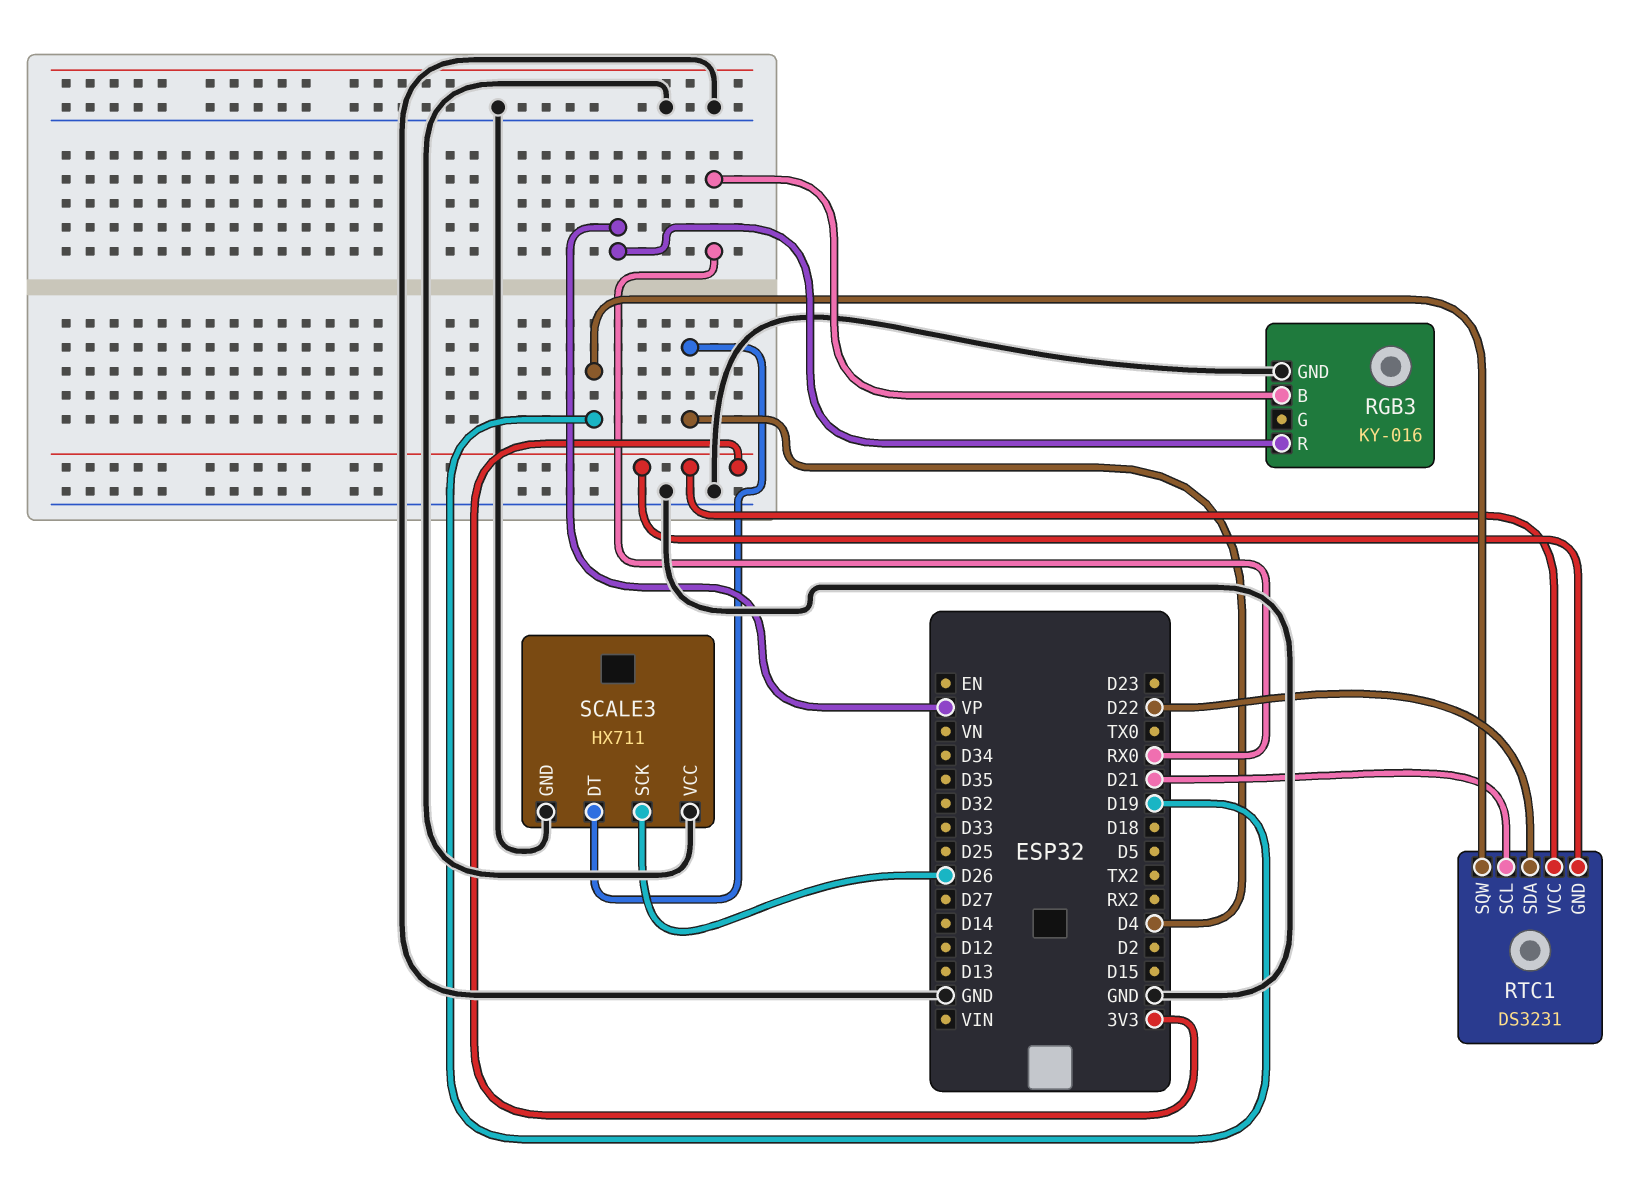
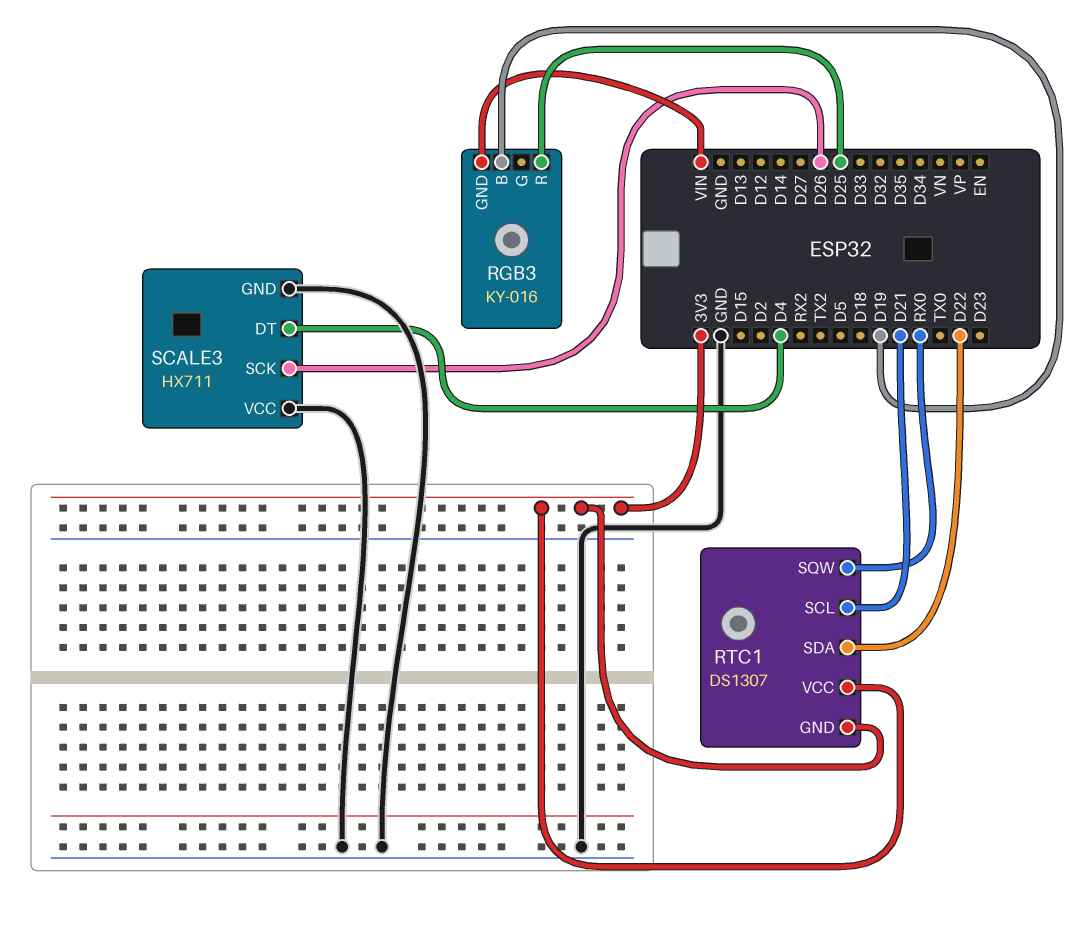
RGB3 pin B: RX0 -> D19
RGB3 pin GND: GND -> VIN
RGB3 pin R: VP -> D25
RTC1: DS3231 -> DS1307
RTC1 pin SQW: D19 -> RX0

